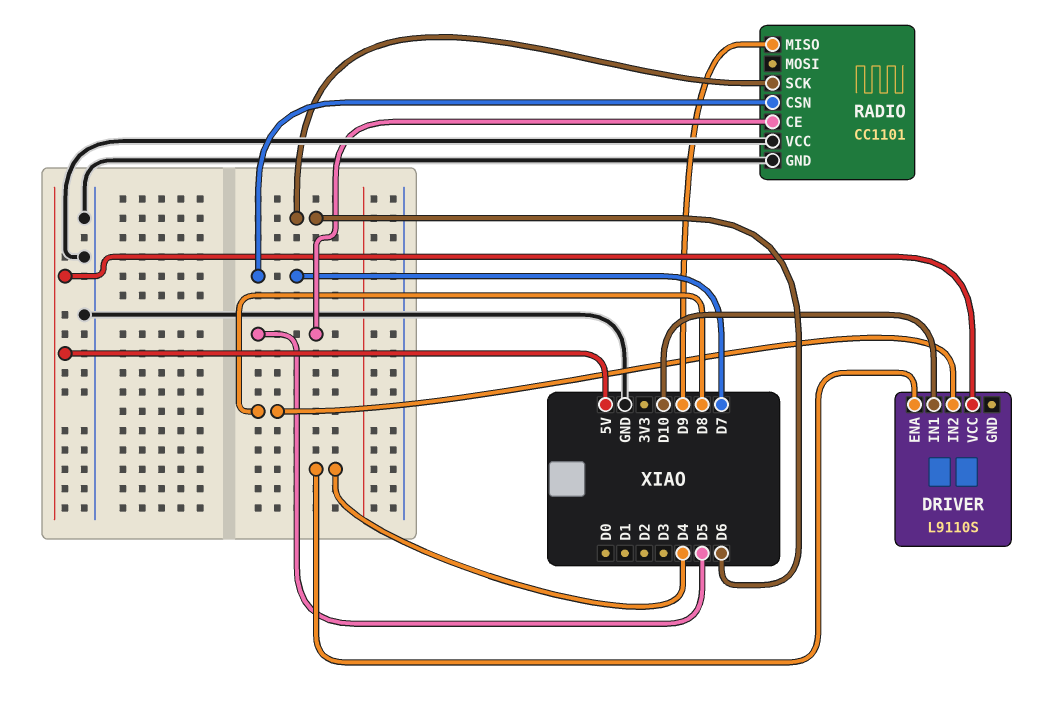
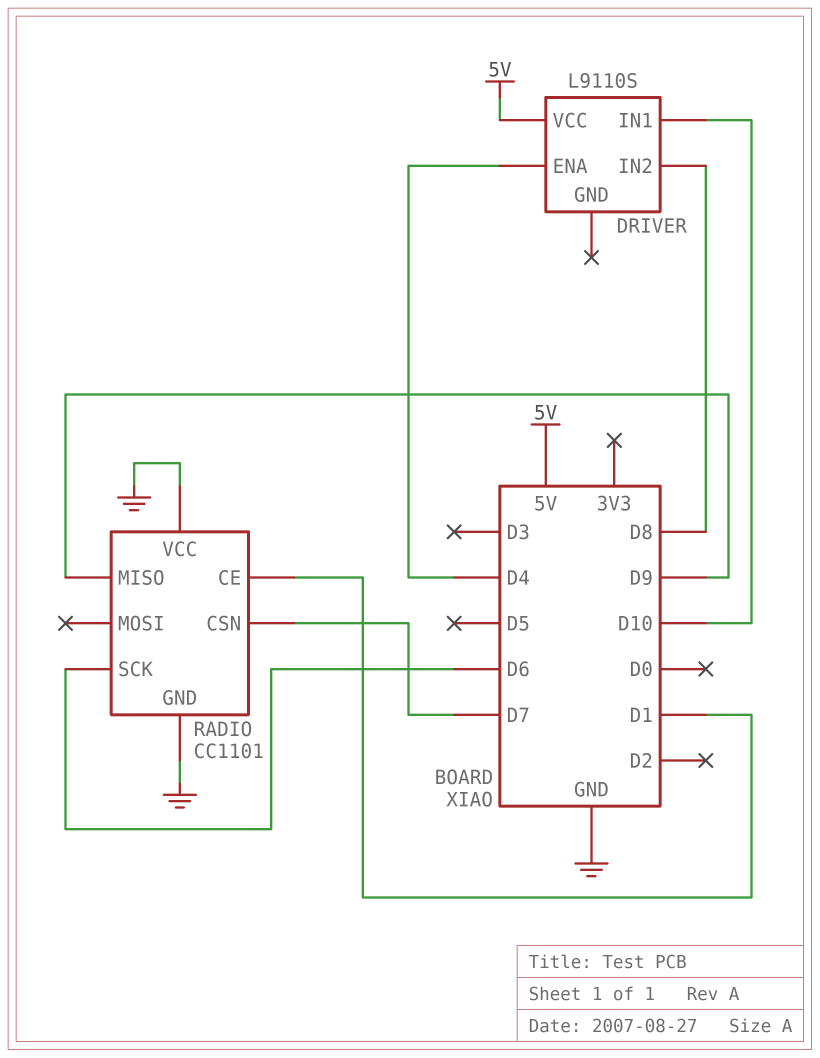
RADIO pin CE: D5 -> D1

